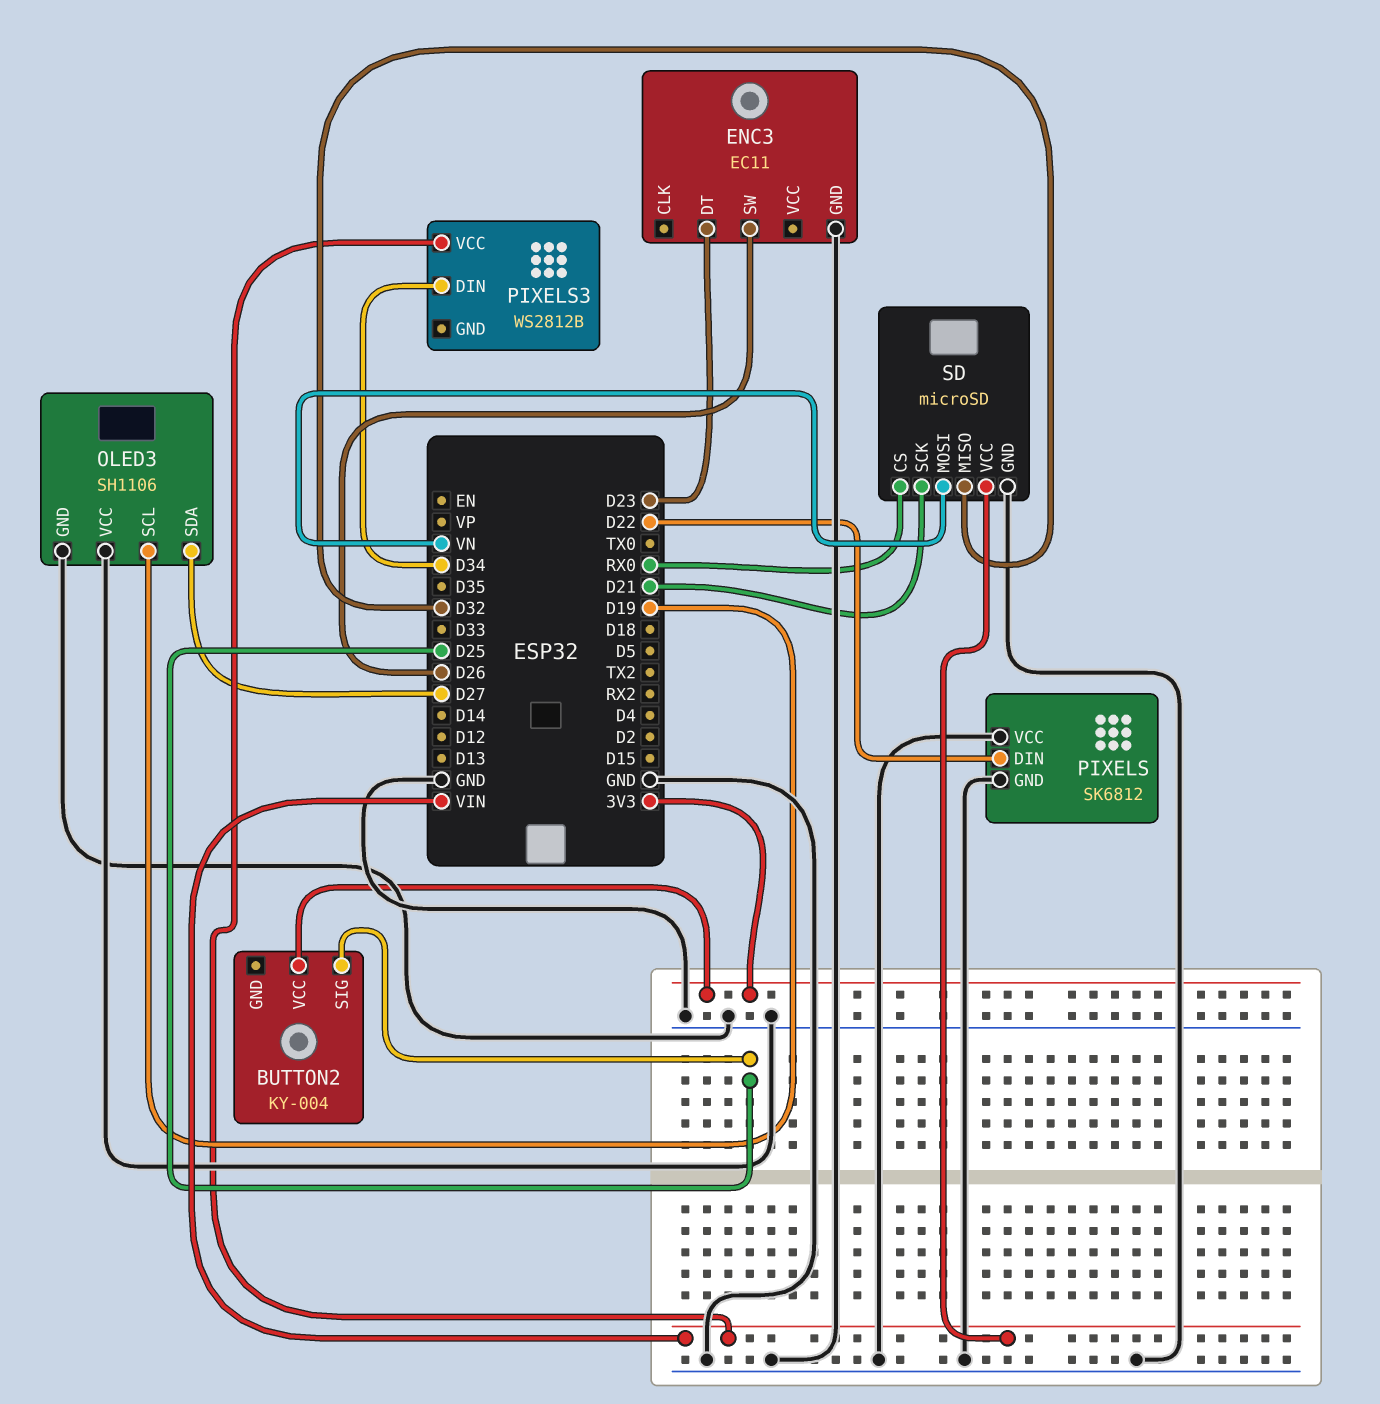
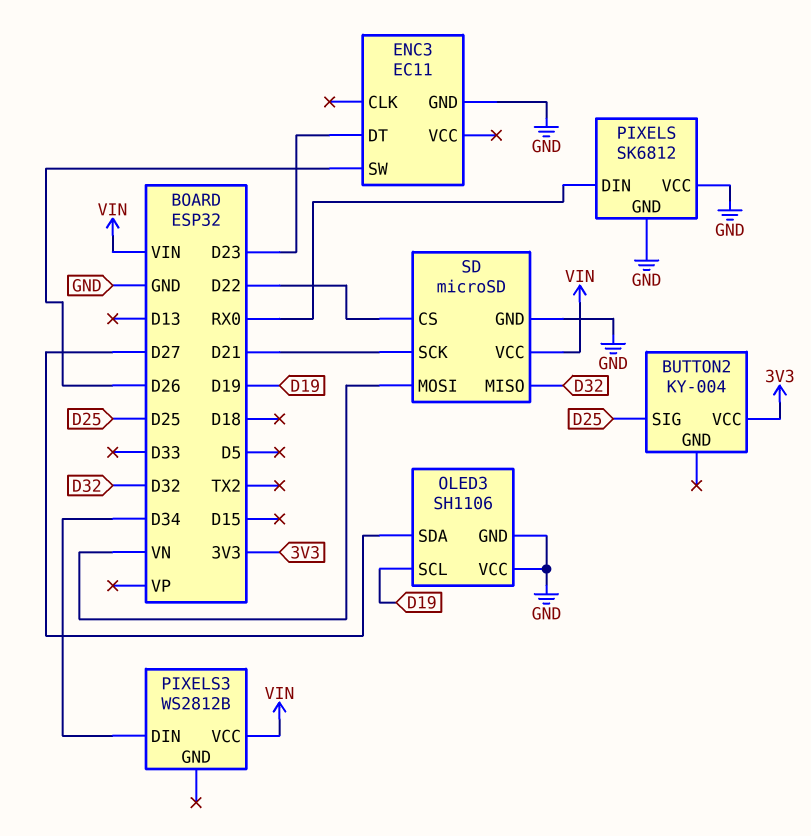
PIXELS pin DIN: D22 -> RX0
SD pin CS: RX0 -> D22

